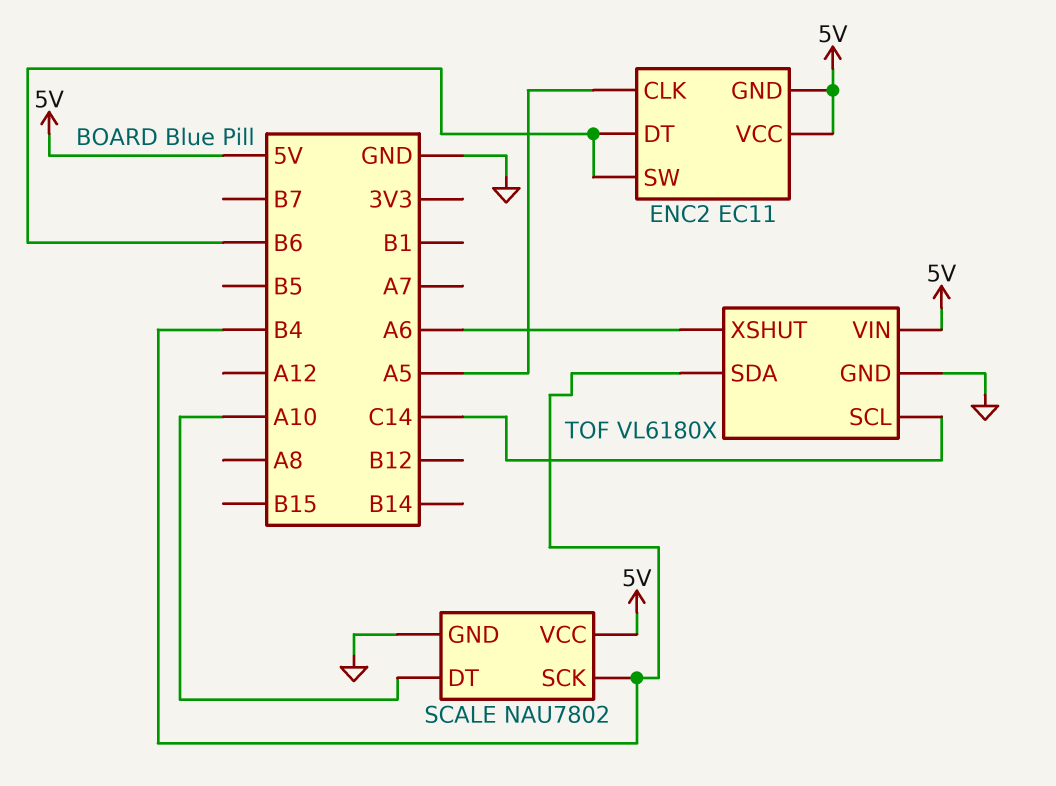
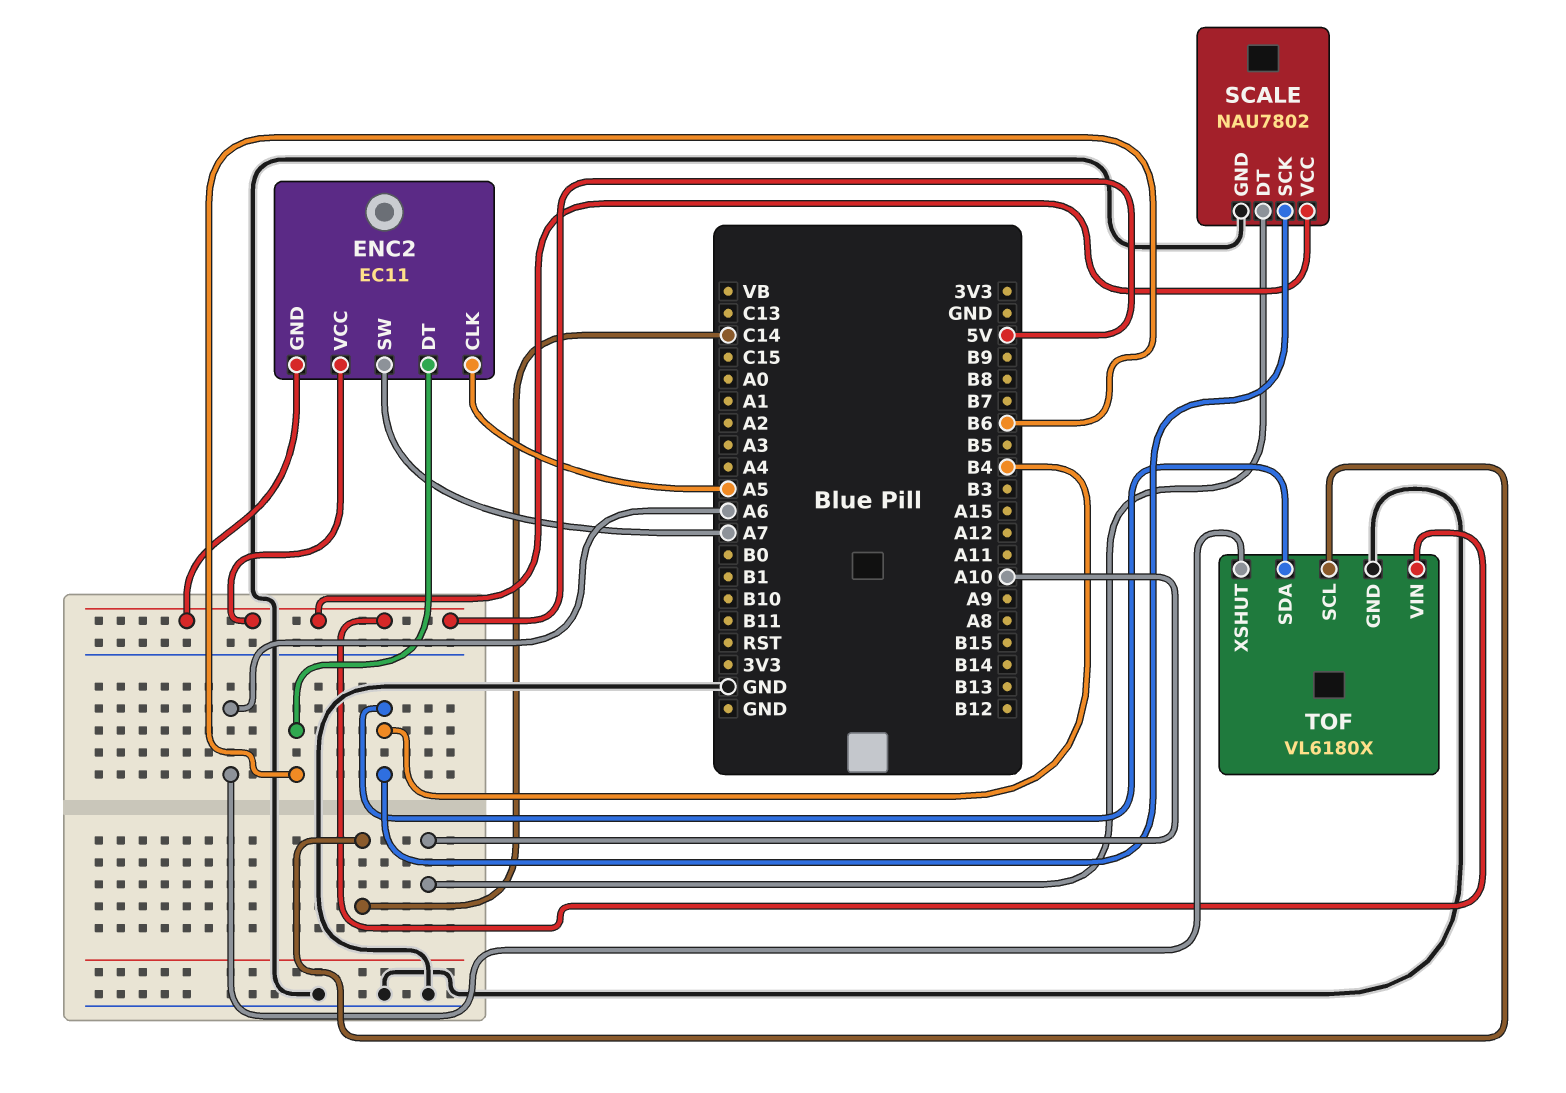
ENC2 pin SW: B6 -> A7

